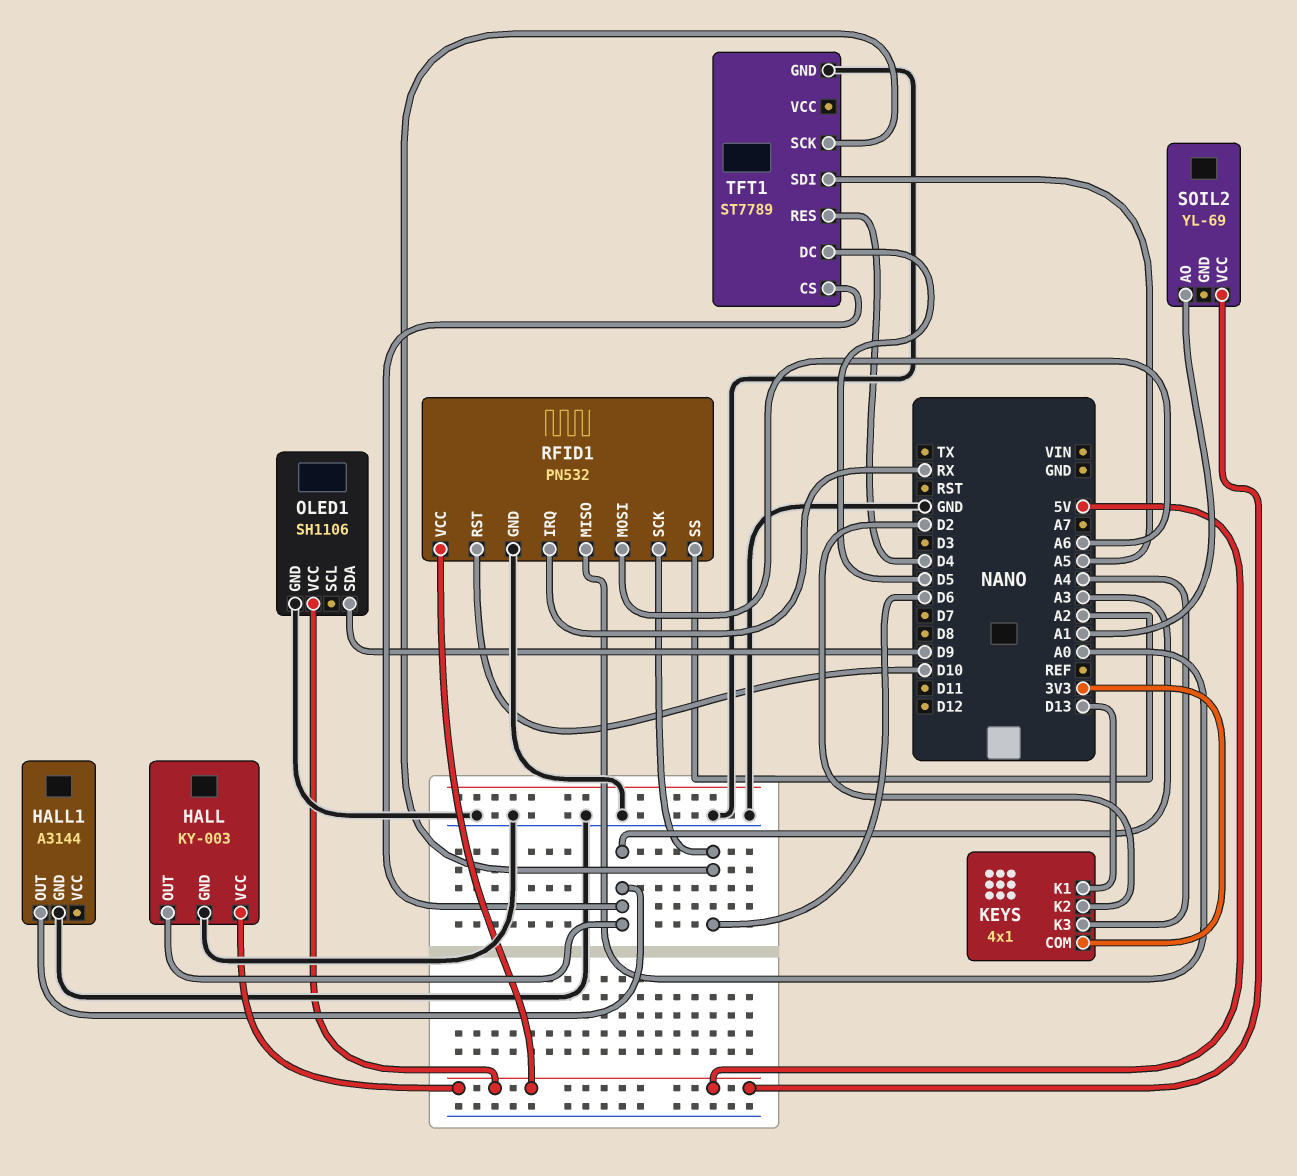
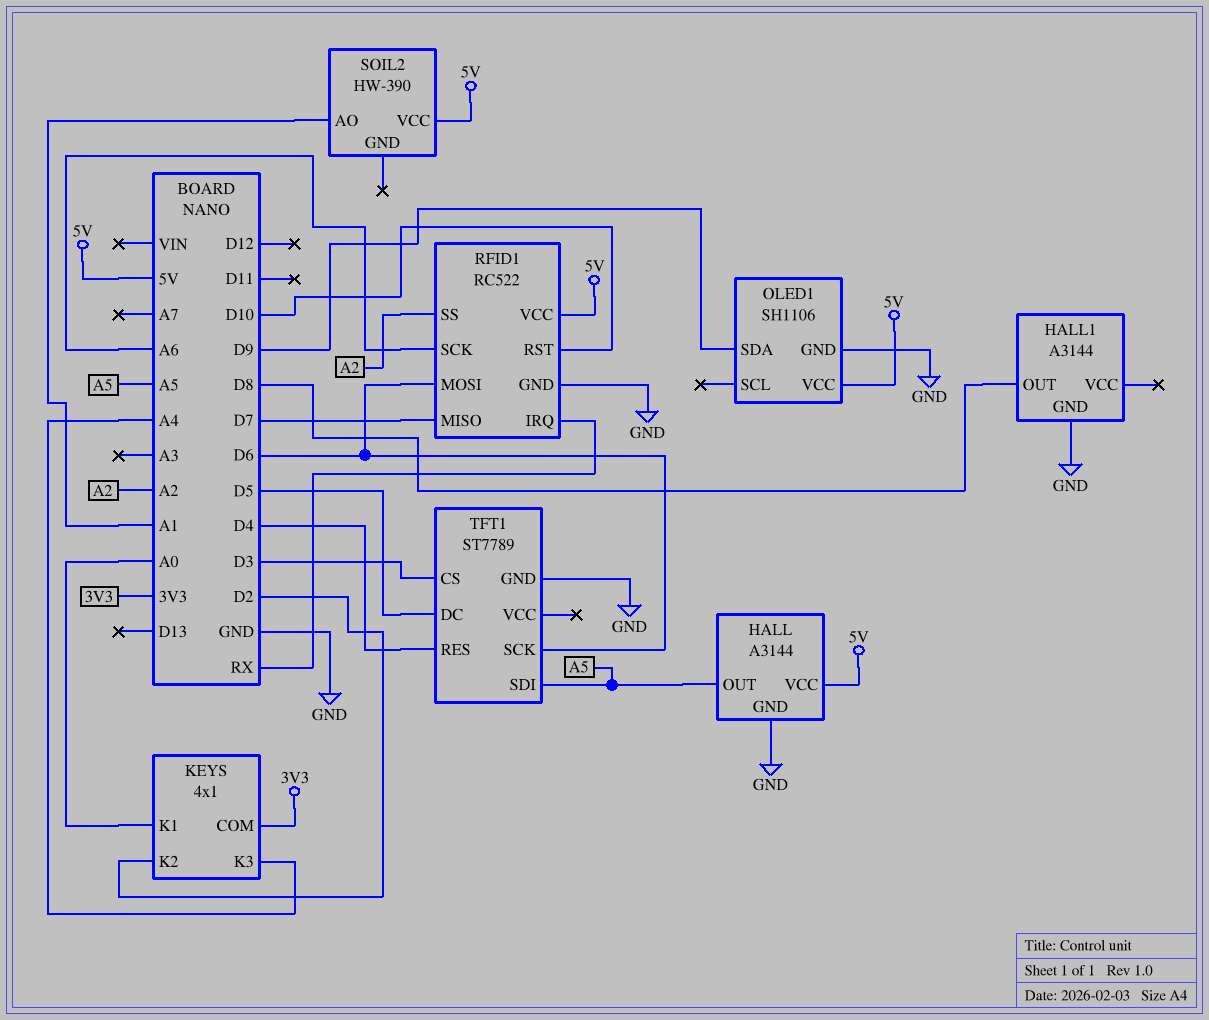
HALL: KY-003 -> A3144
HALL pin OUT: A3 -> A5
HALL1 pin OUT: A3 -> D8
KEYS pin K1: D13 -> A0
RFID1: PN532 -> RC522
RFID1 pin MISO: A0 -> D7
RFID1 pin MOSI: A6 -> D6
RFID1 pin SCK: D6 -> A6
SOIL2: YL-69 -> HW-390
TFT1 pin CS: A3 -> D3

